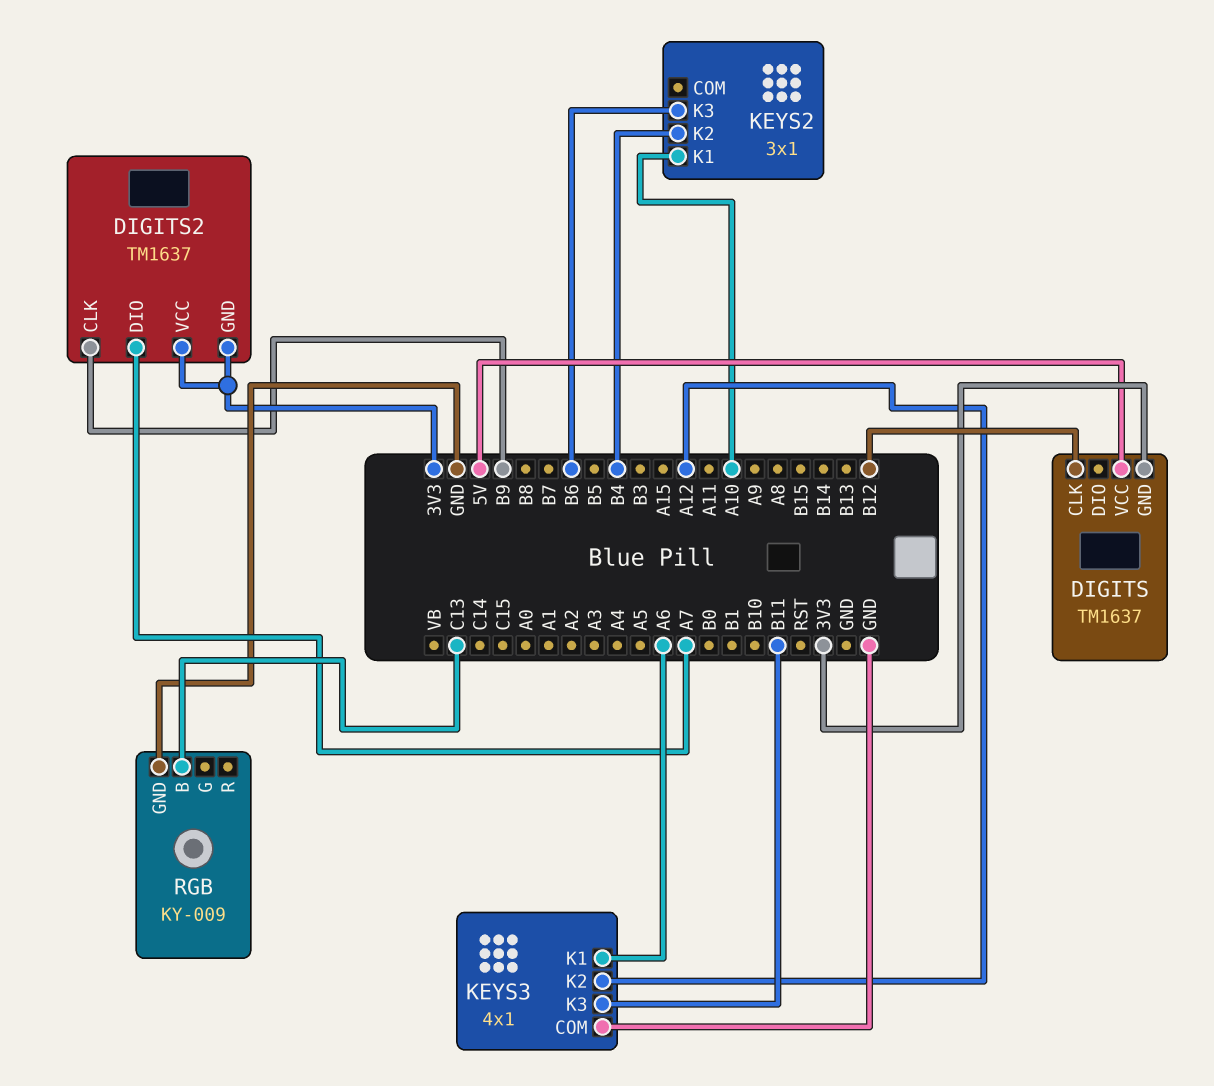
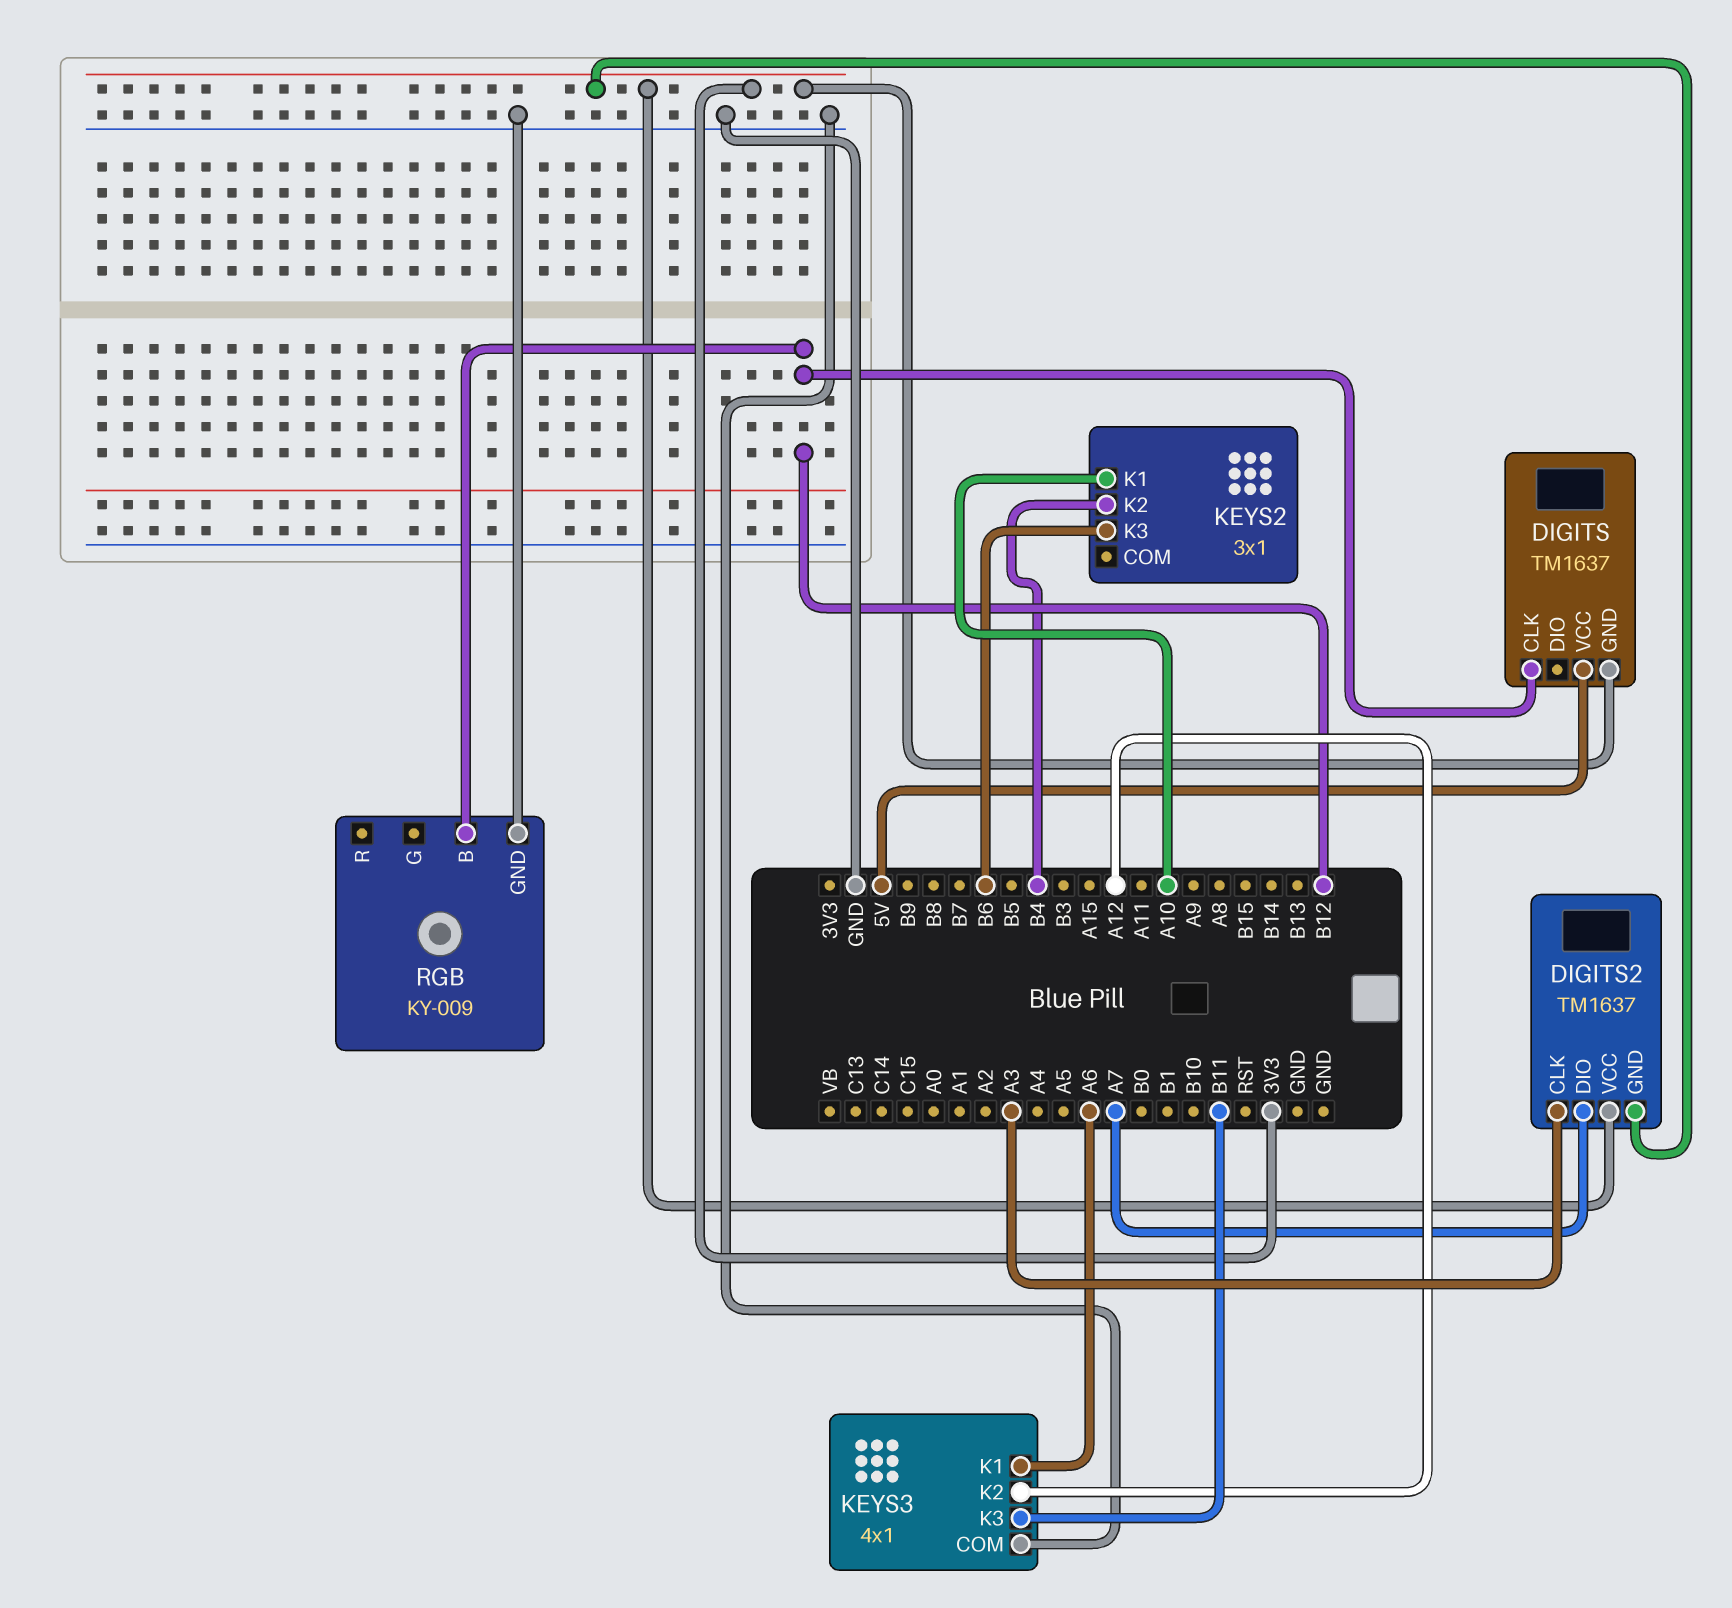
DIGITS2 pin CLK: B9 -> A3
RGB pin B: C13 -> B12

